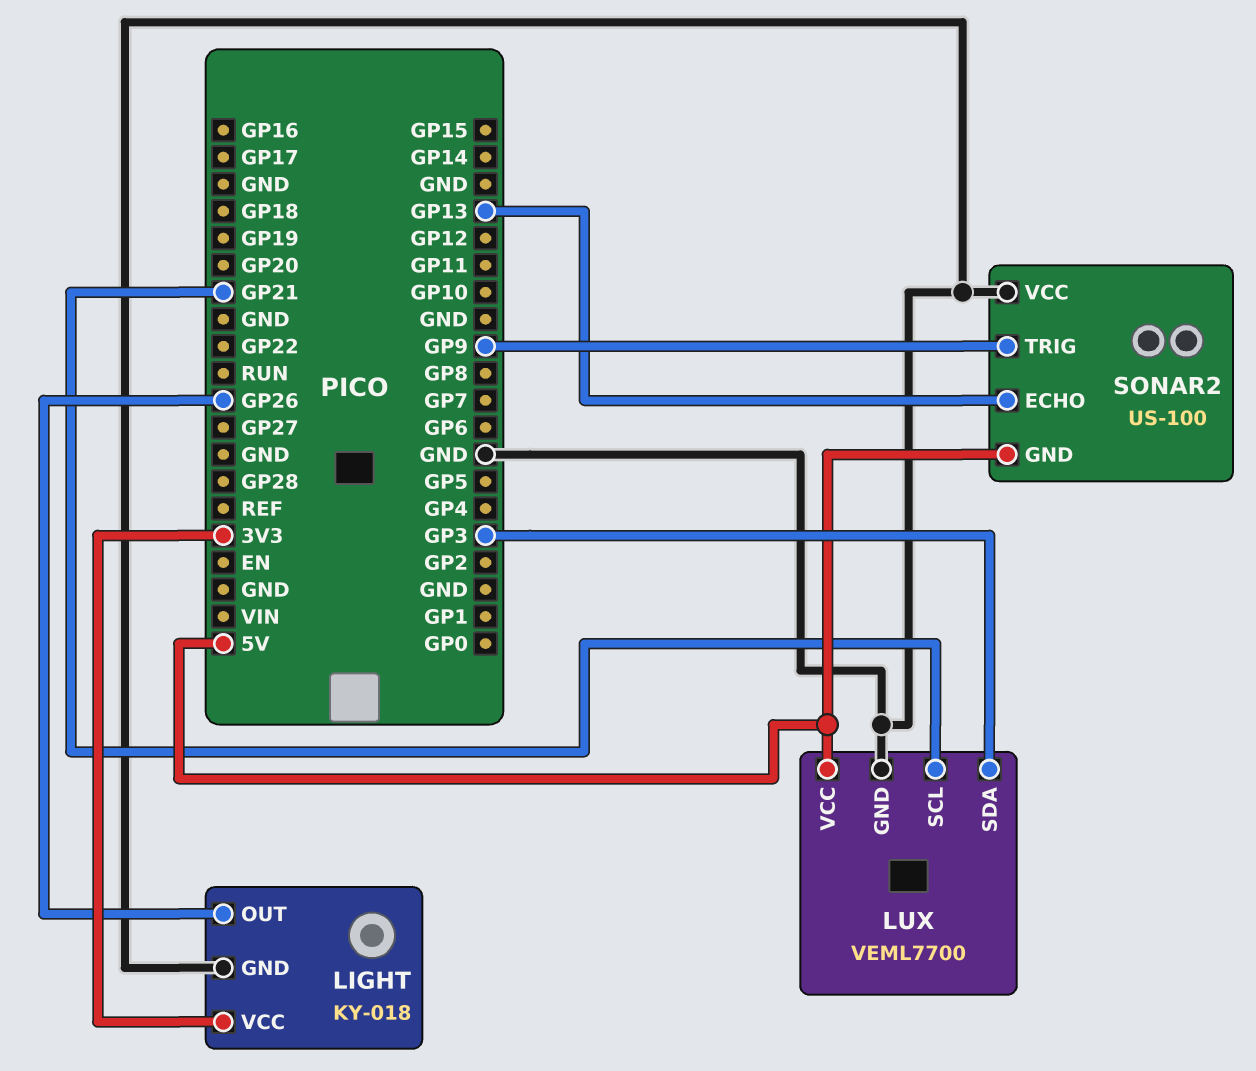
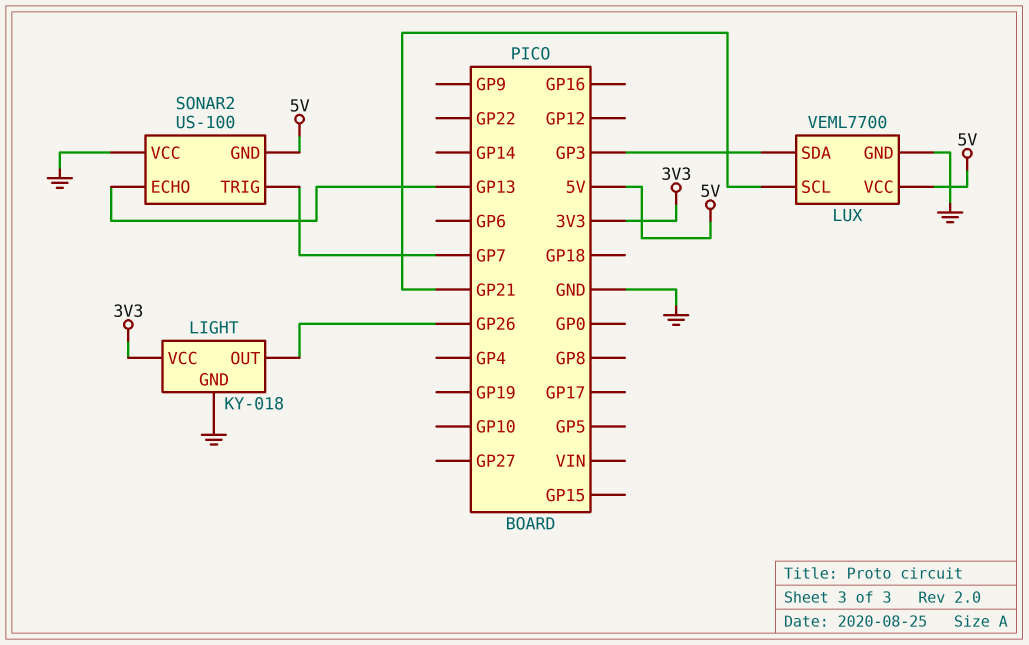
SONAR2 pin TRIG: GP9 -> GP7

